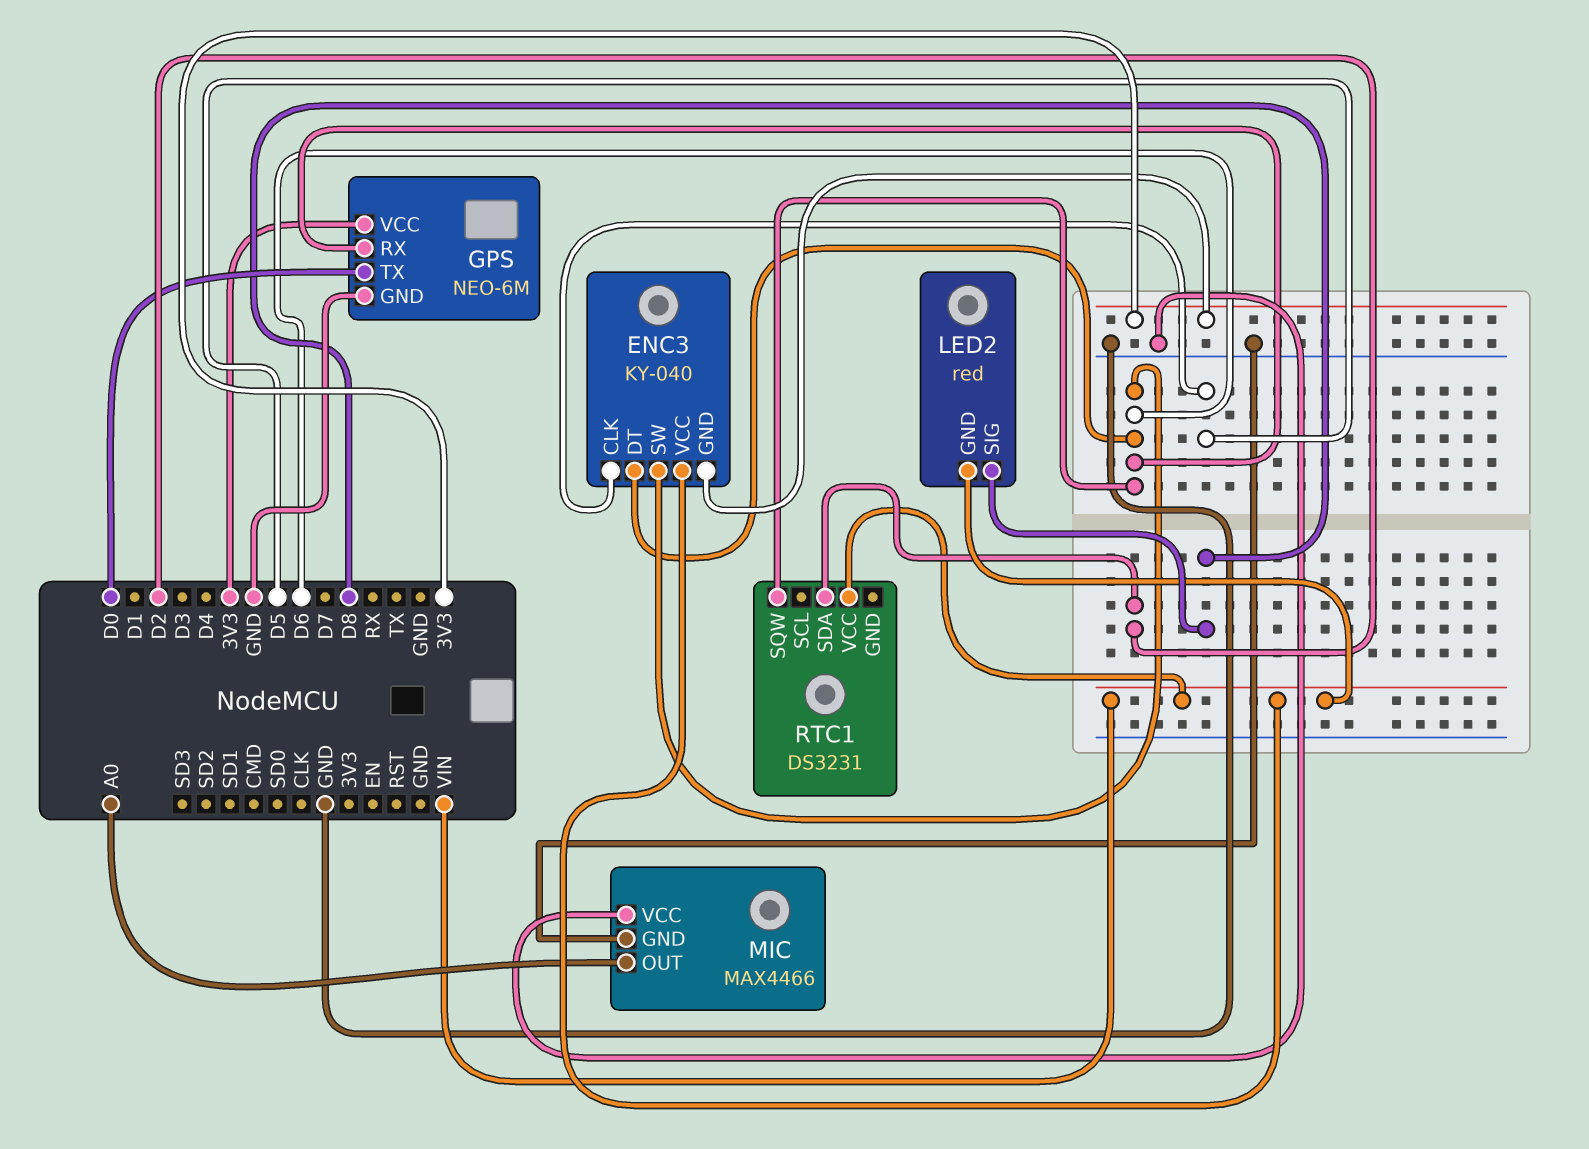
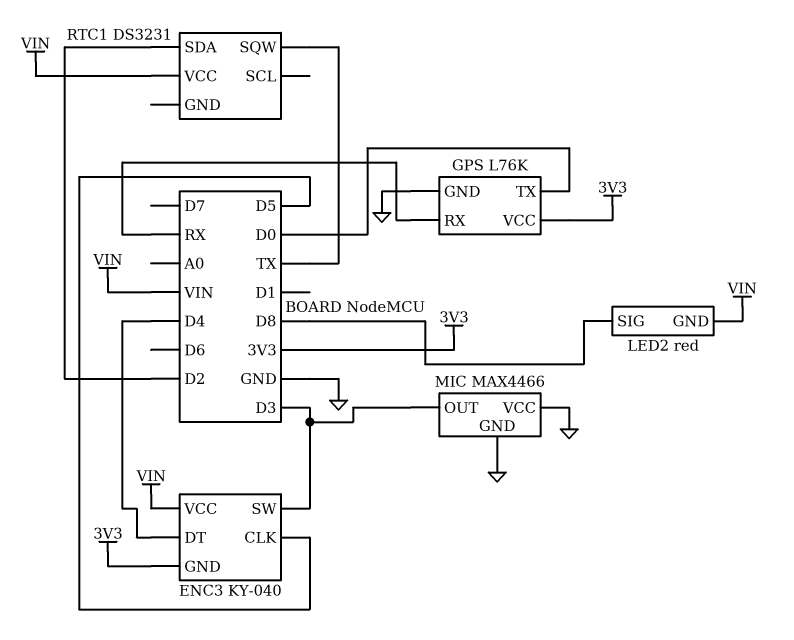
ENC3 pin DT: D6 -> D4
ENC3 pin SW: D6 -> D3
GPS: NEO-6M -> L76K
GPS pin RX: D6 -> RX
MIC pin OUT: A0 -> D3
RTC1 pin SQW: D6 -> TX

